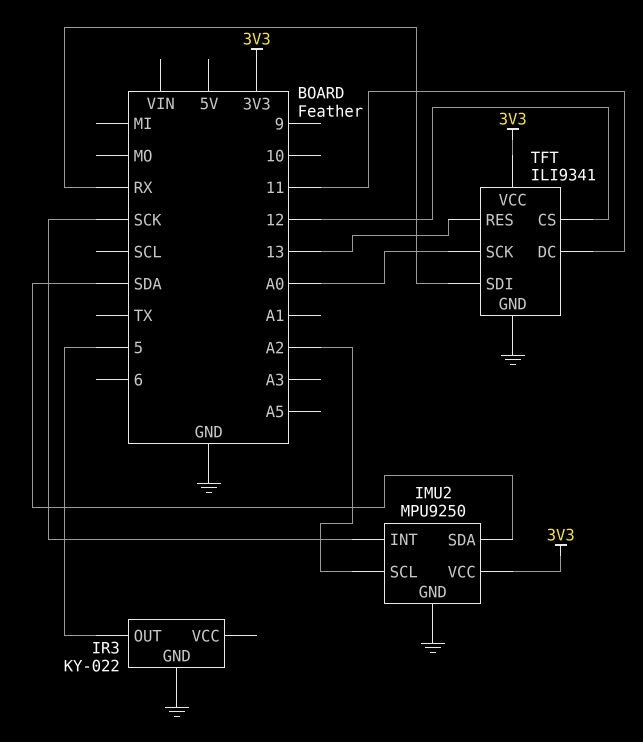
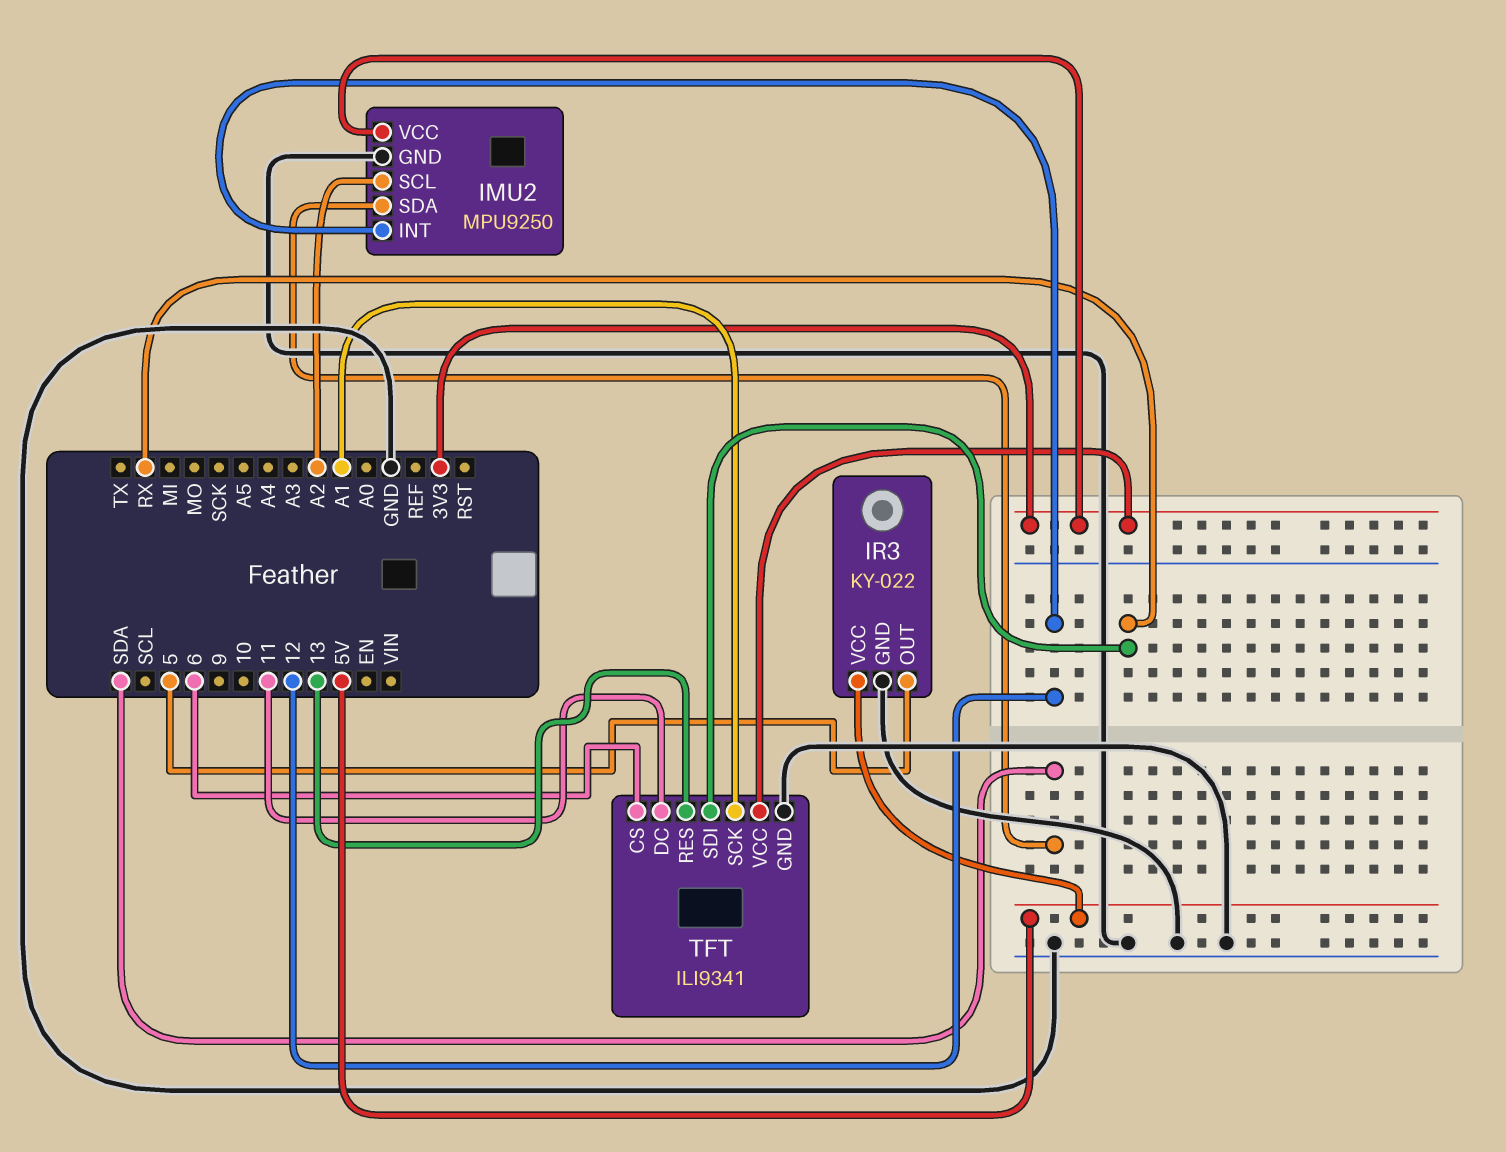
IMU2 pin INT: SCK -> 12
IR3 pin VCC: none -> 5V
TFT pin CS: 12 -> 6
TFT pin SCK: A0 -> A1

